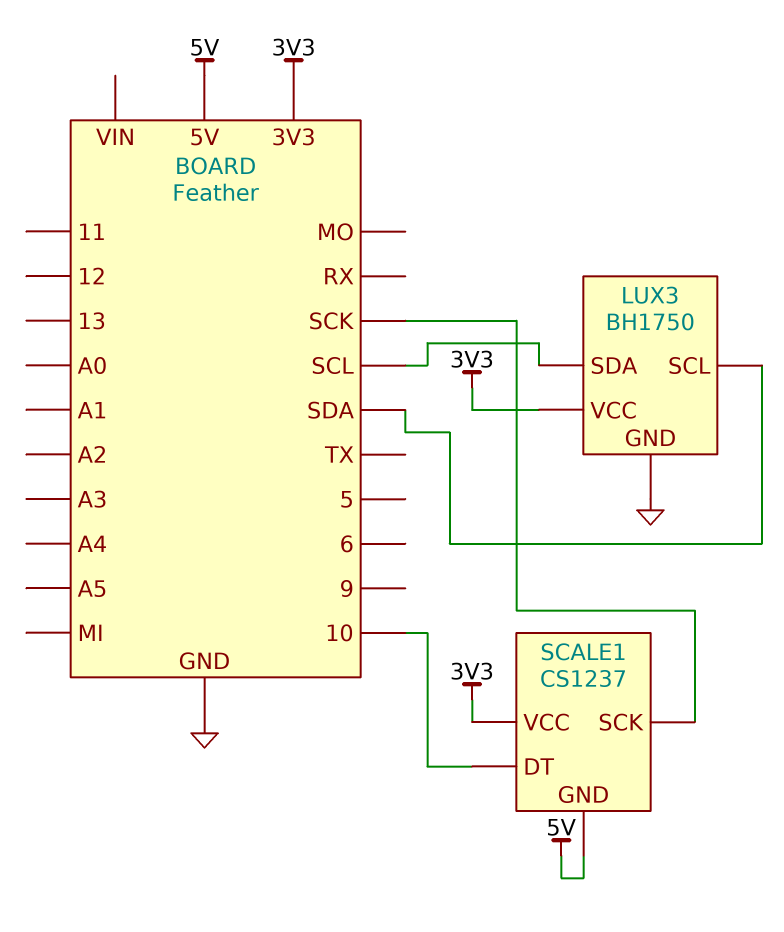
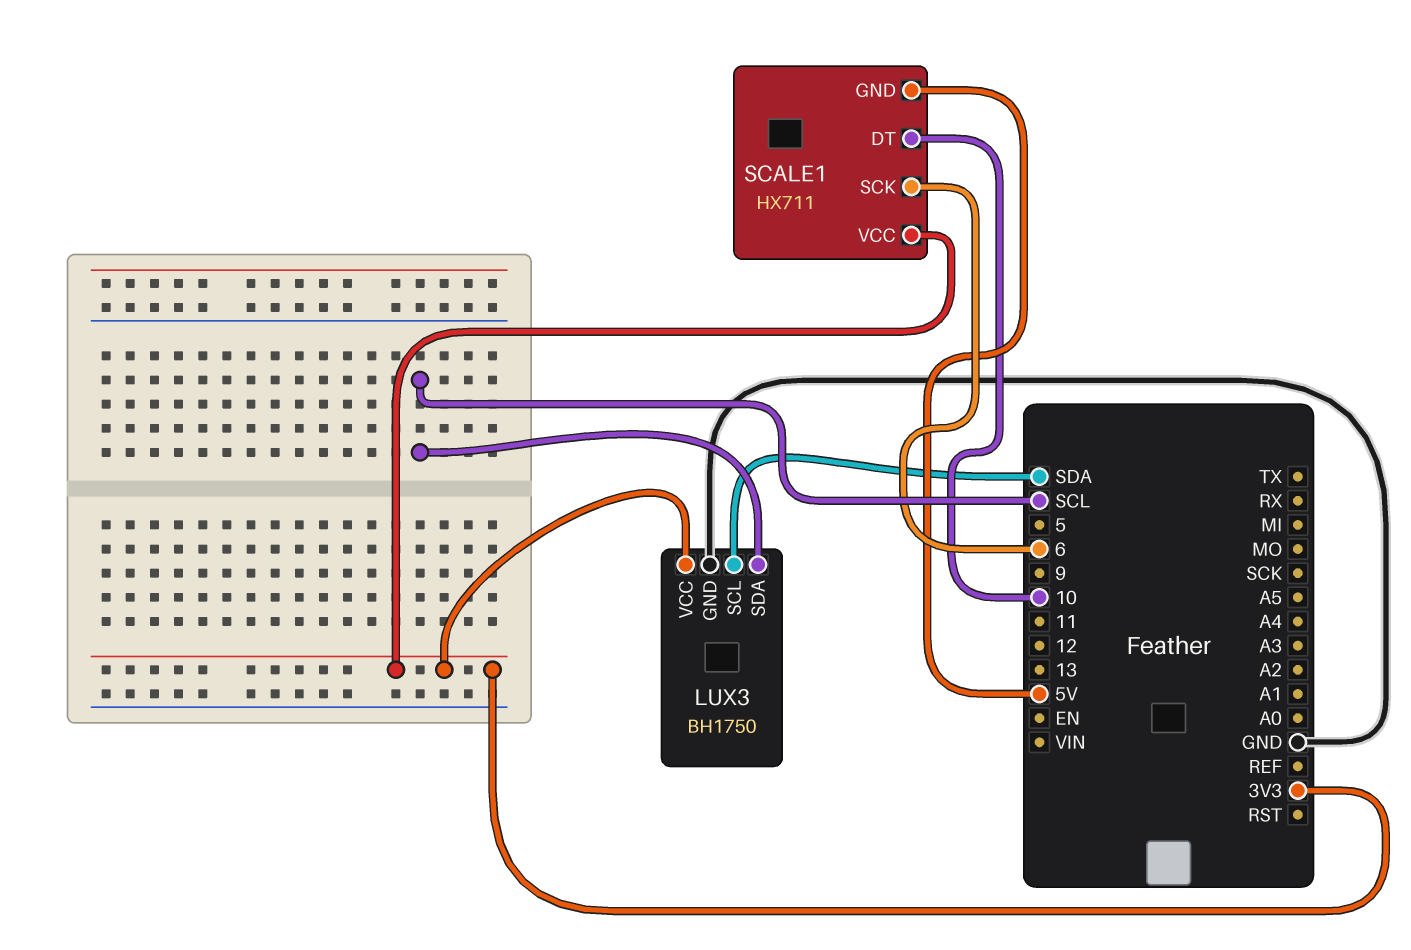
SCALE1: CS1237 -> HX711
SCALE1 pin SCK: SCK -> 6

